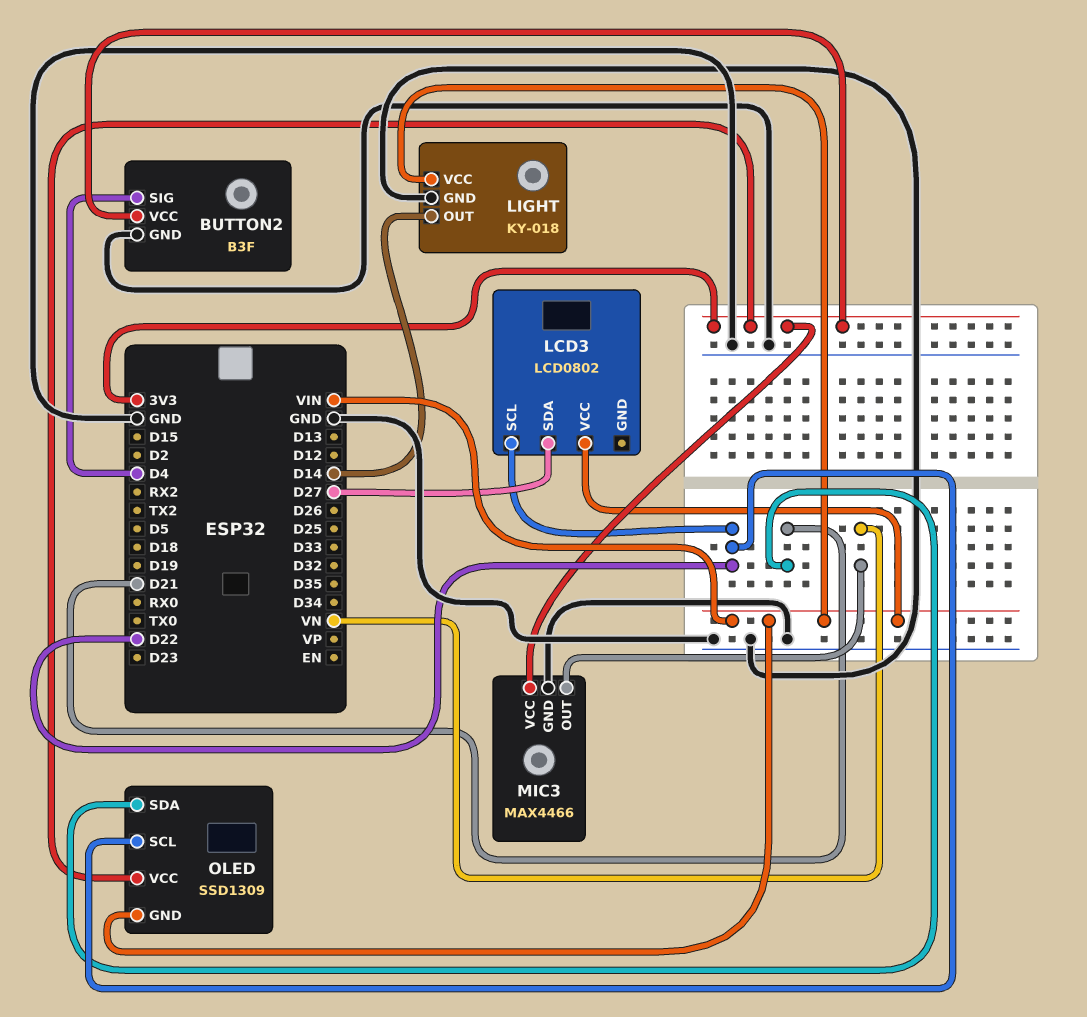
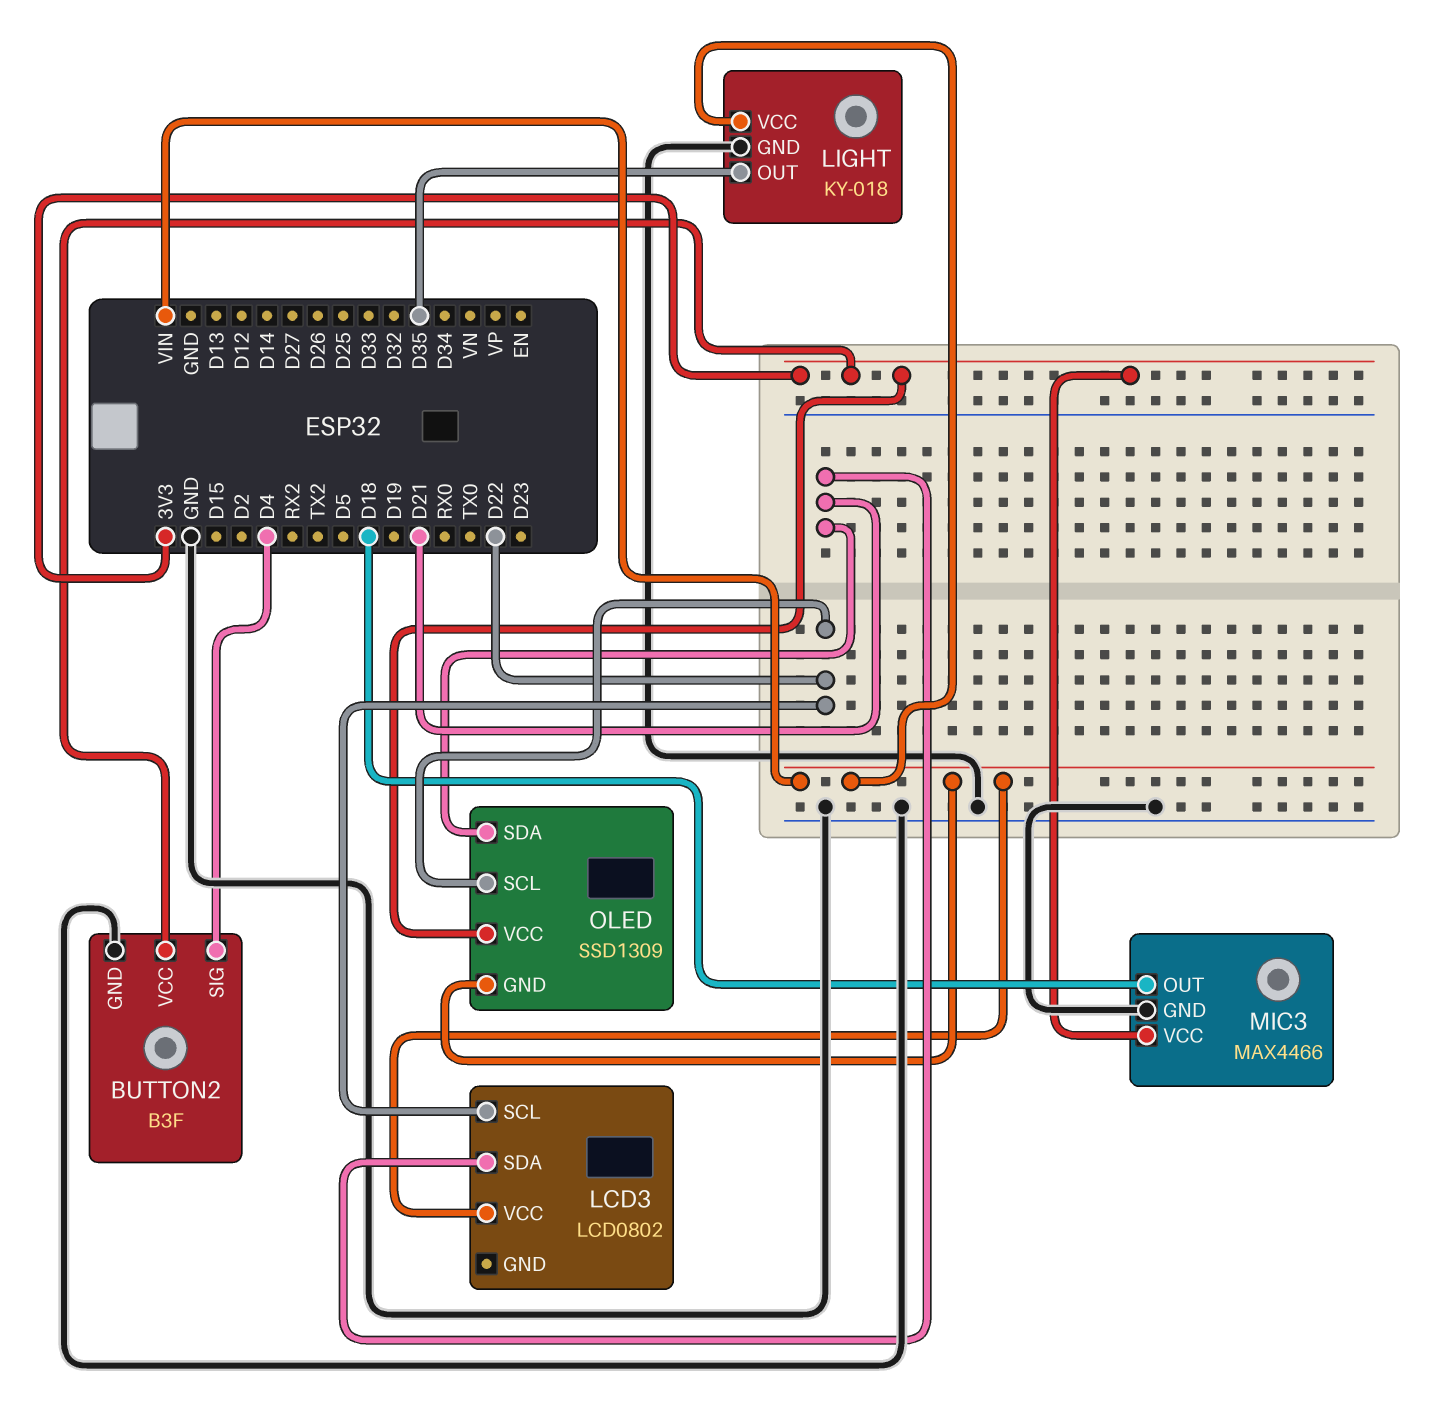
LCD3 pin SDA: D27 -> D21
LIGHT pin OUT: D14 -> D35
MIC3 pin OUT: VN -> D18

